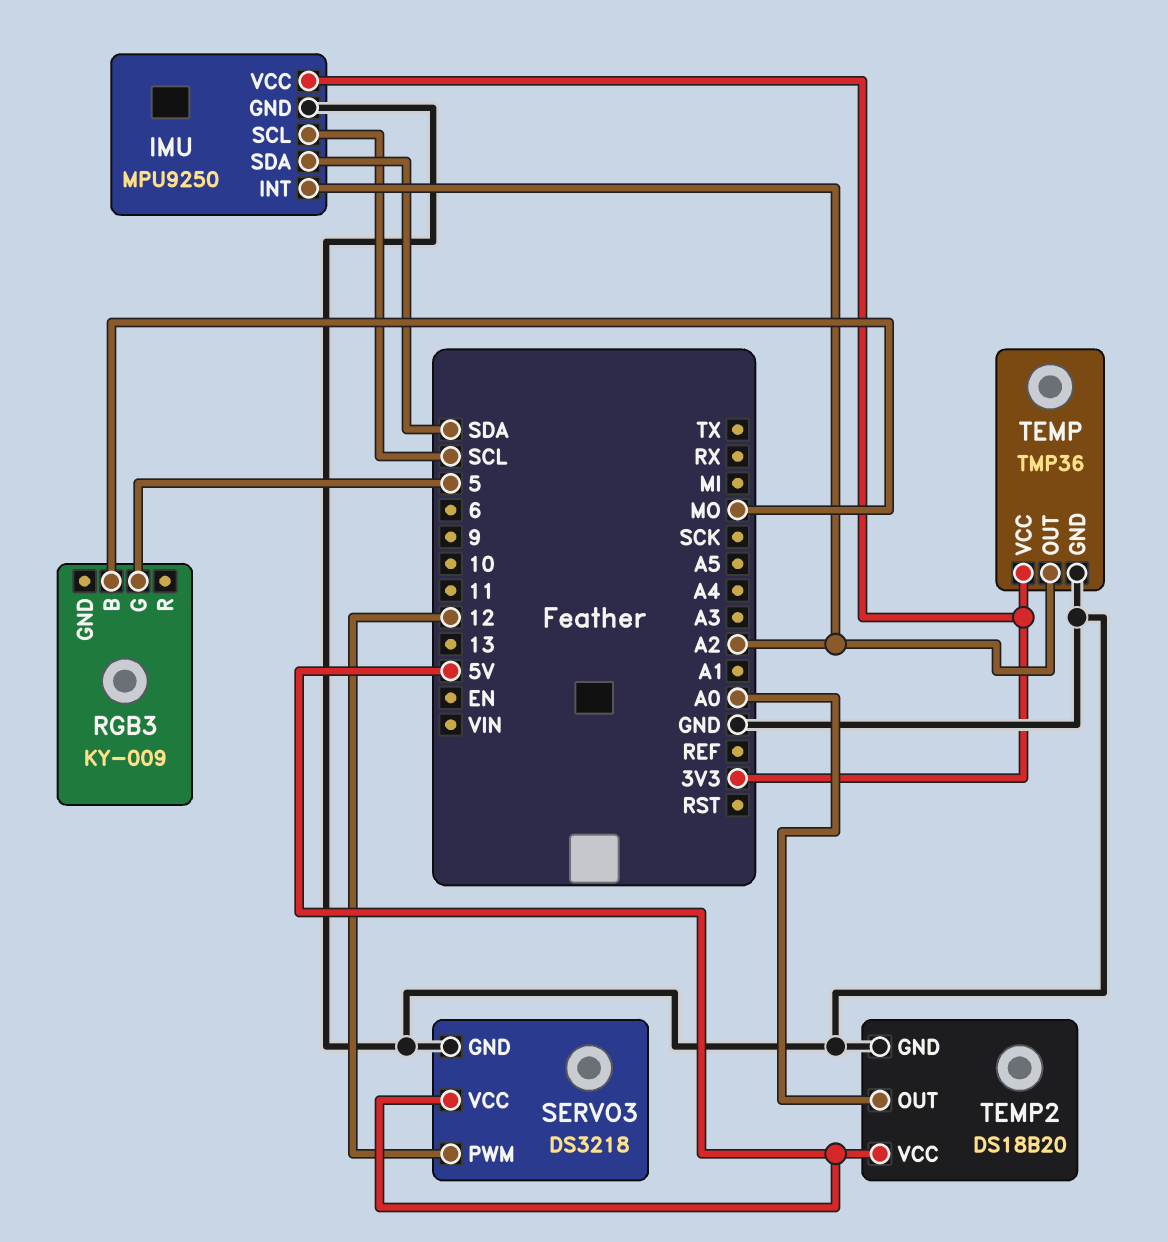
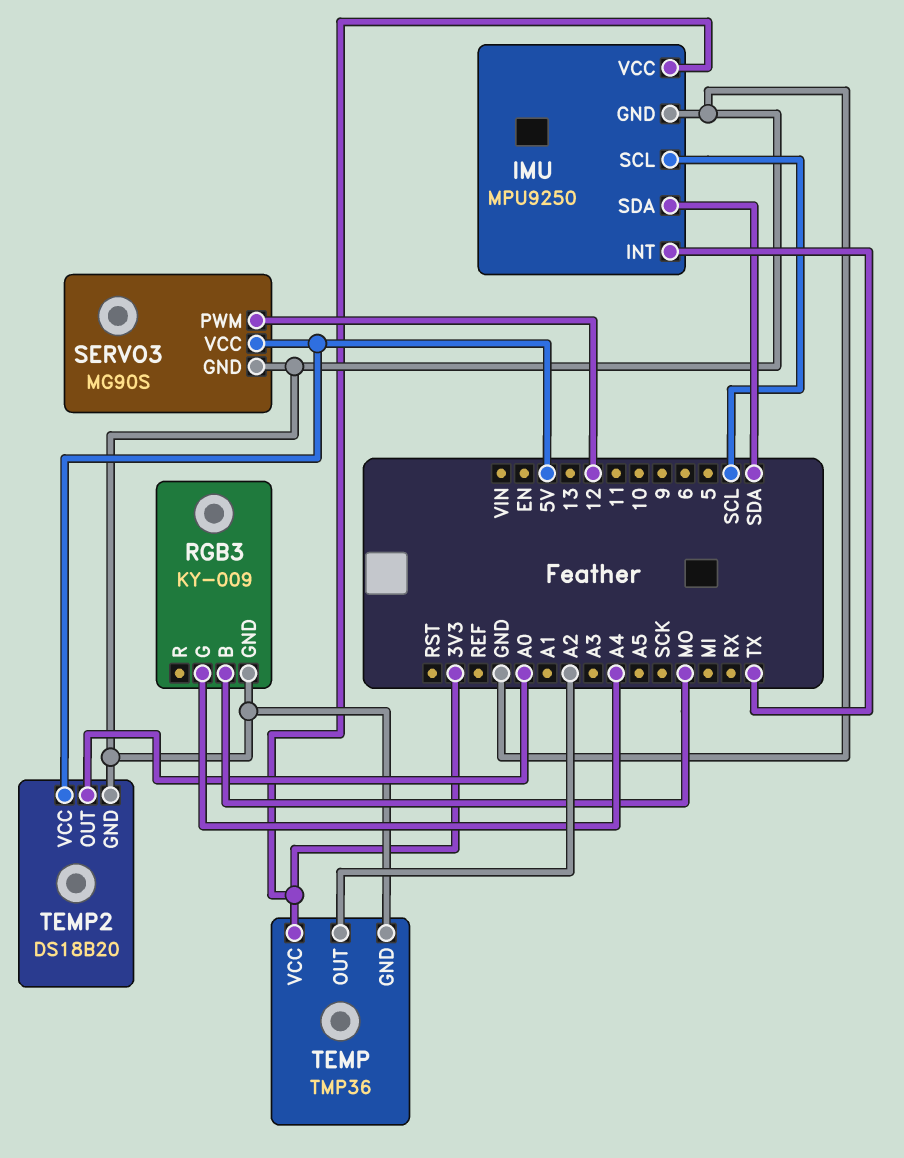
IMU pin INT: A2 -> TX
RGB3 pin G: 5 -> A4
RGB3 pin GND: none -> GND
SERVO3: DS3218 -> MG90S

